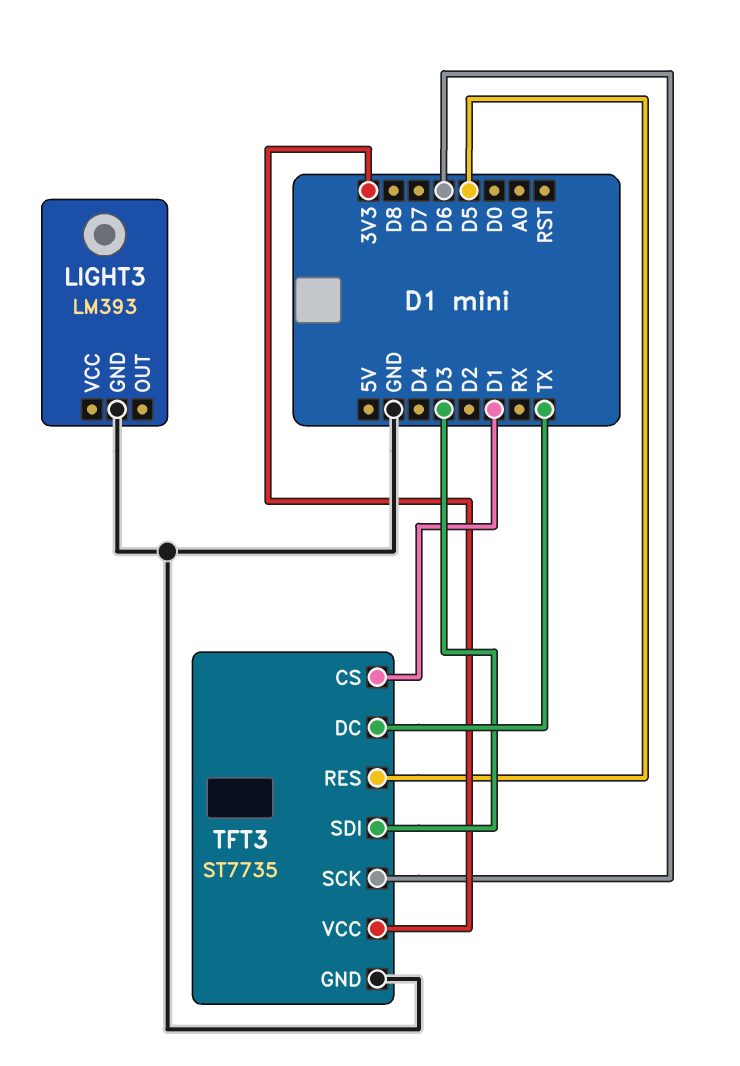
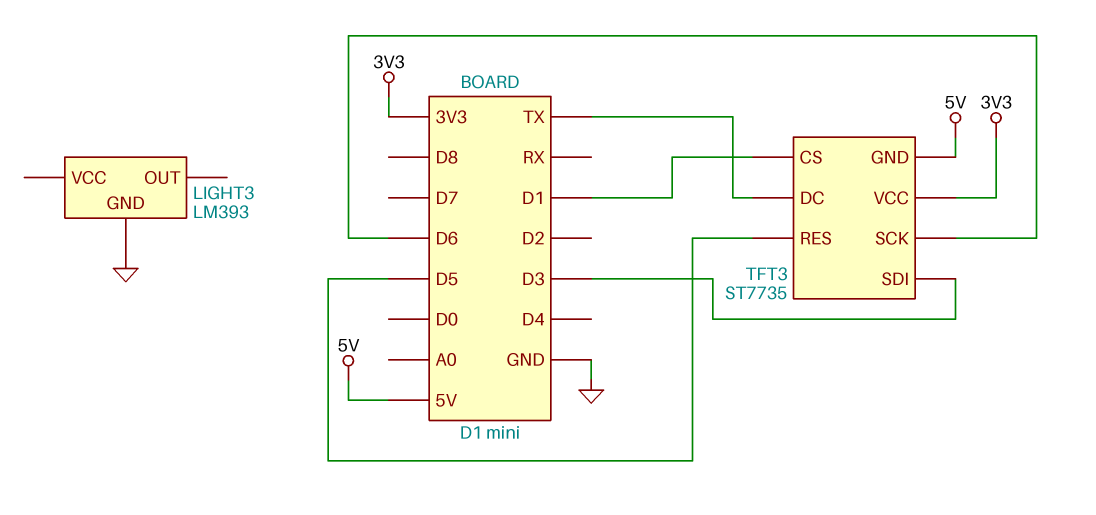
TFT3 pin GND: GND -> 5V

